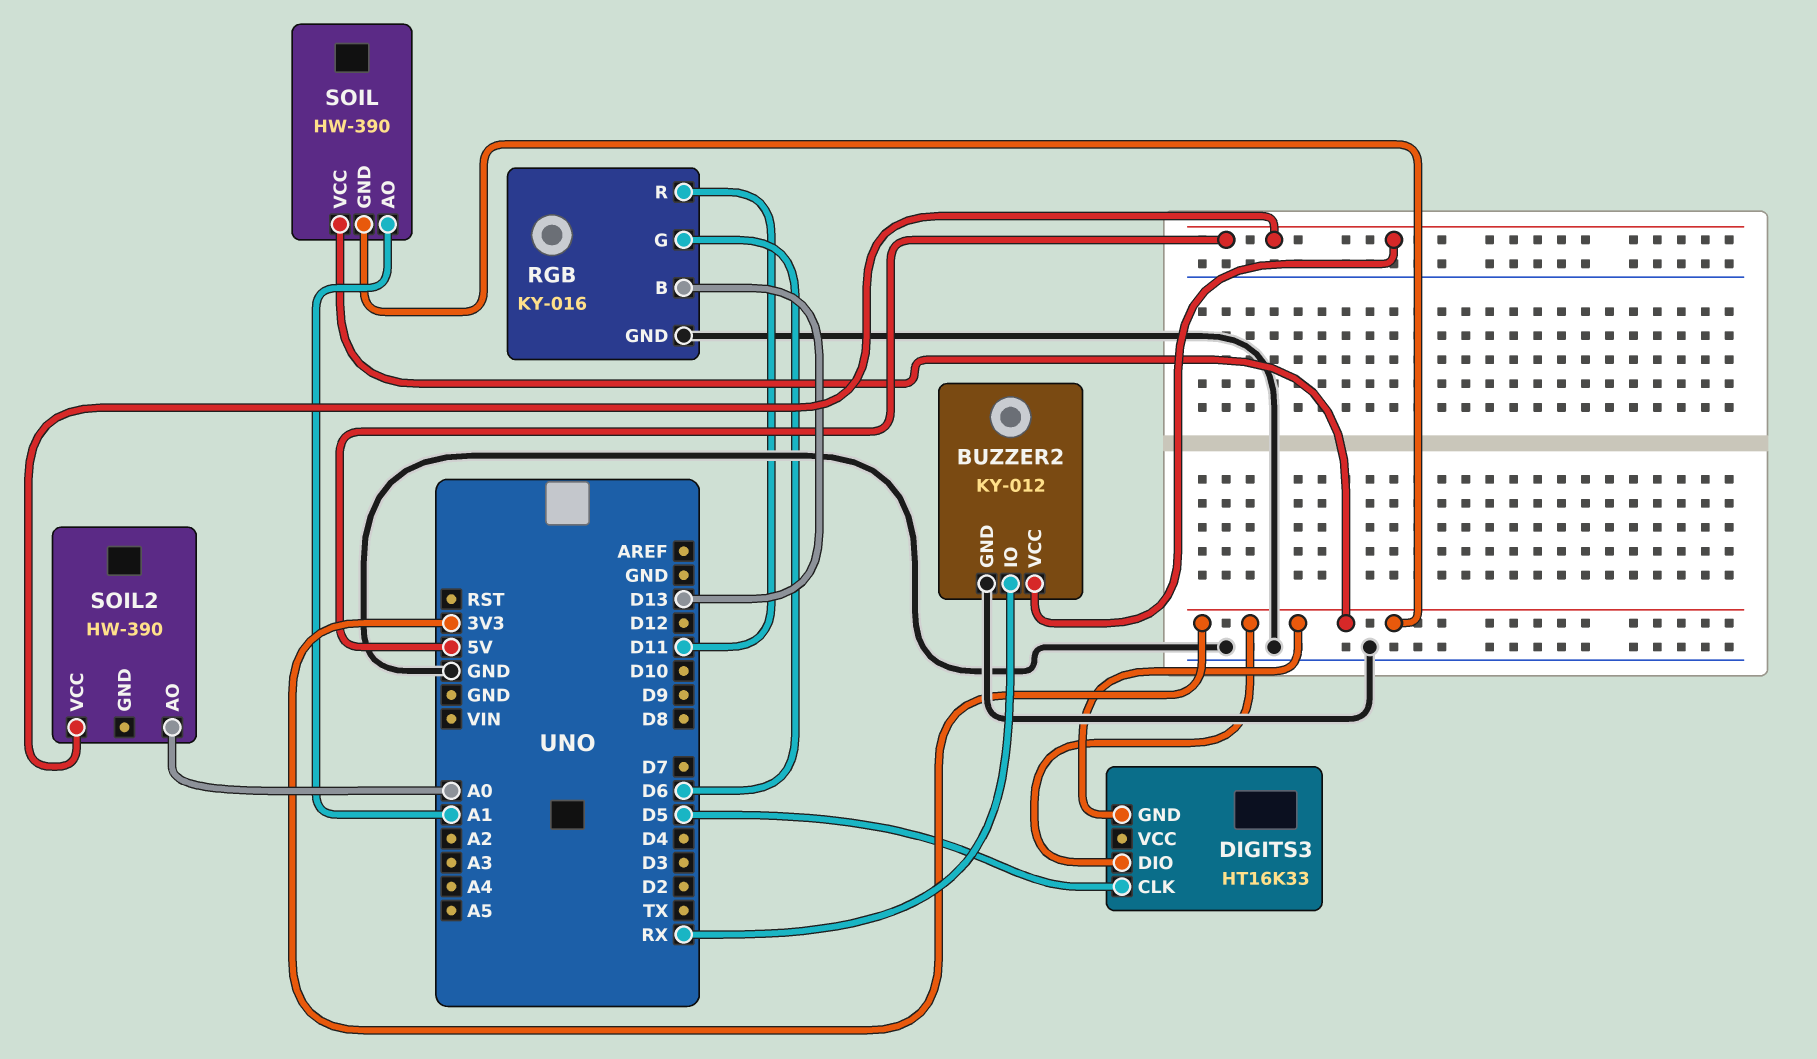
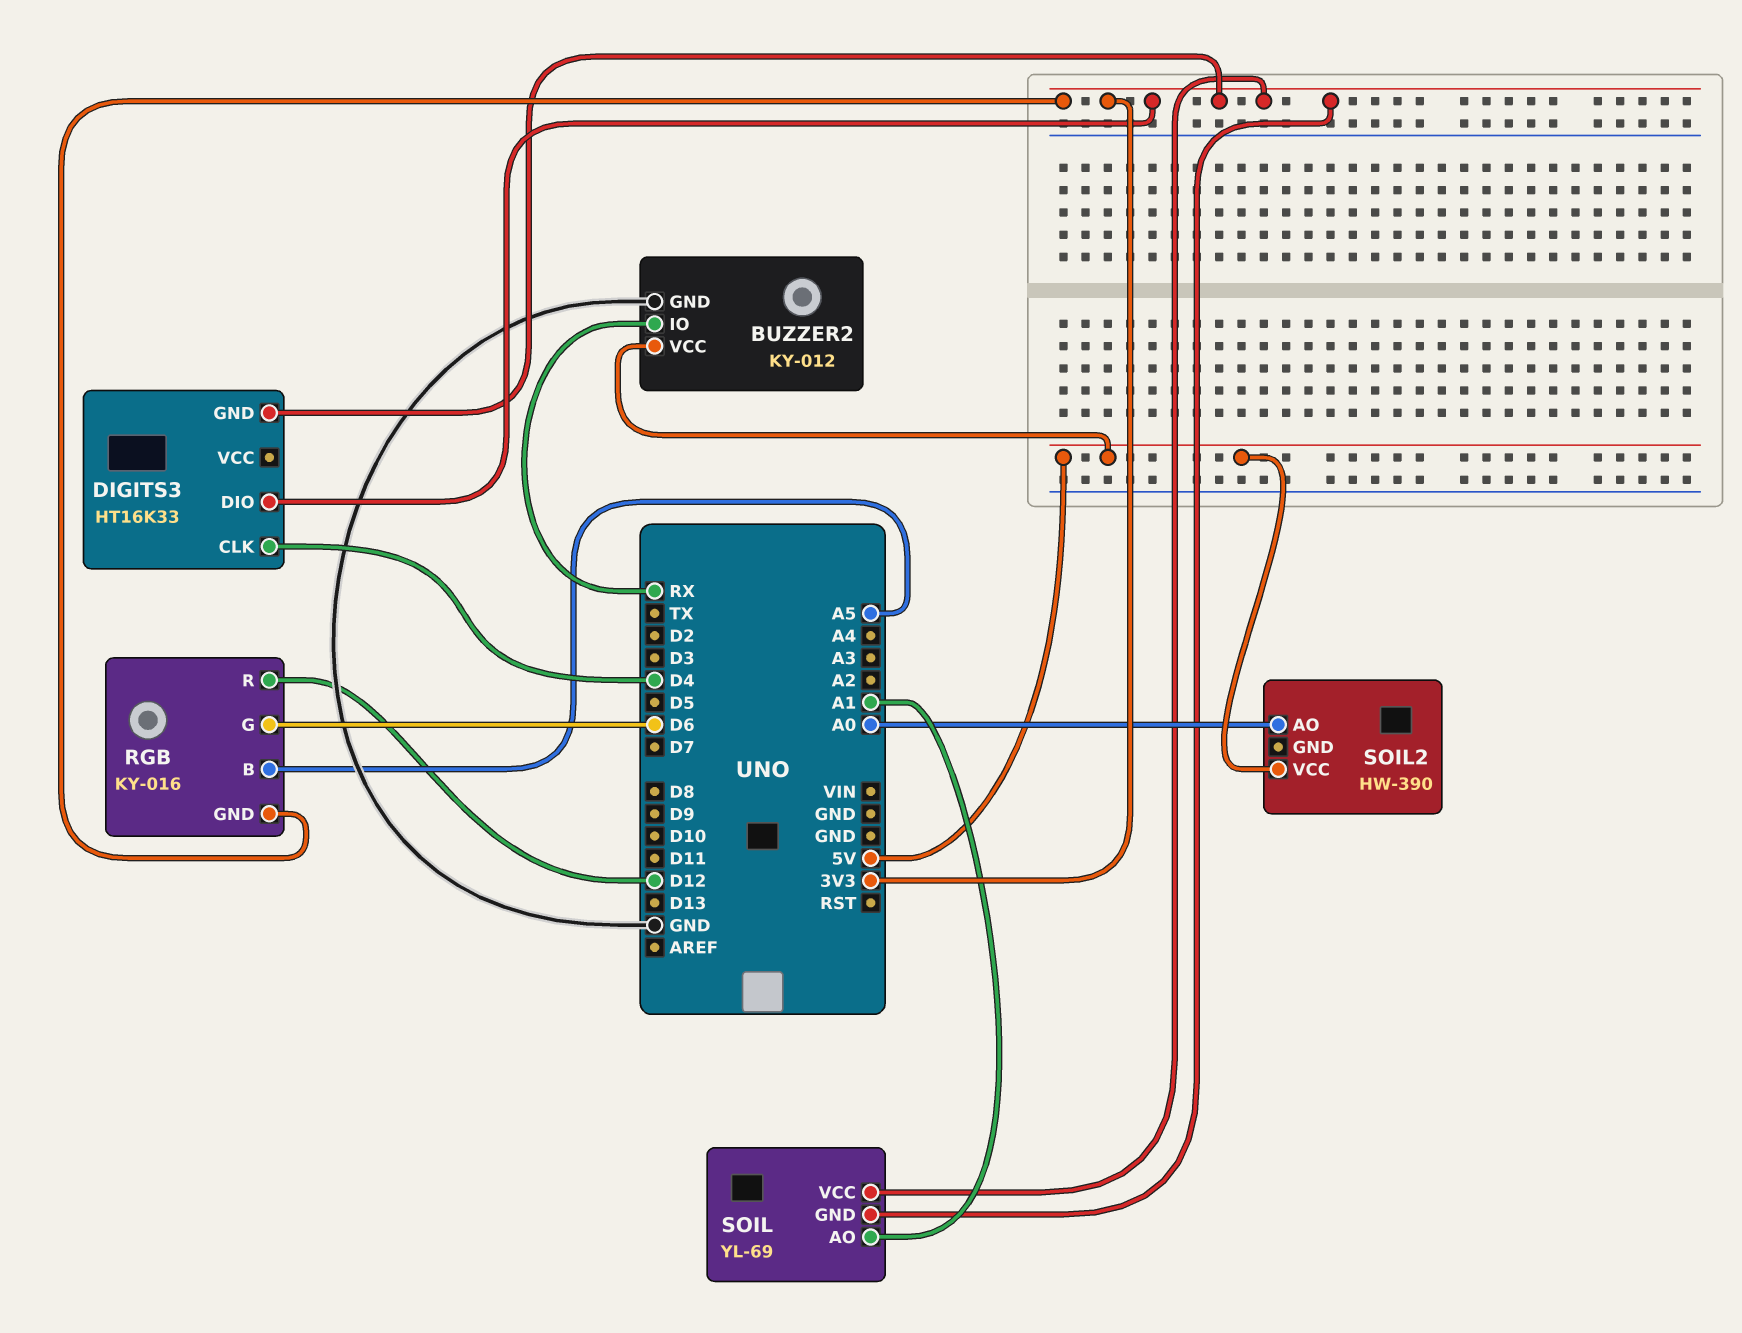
DIGITS3 pin CLK: D5 -> D4
RGB pin B: D13 -> A5
RGB pin GND: GND -> 3V3
RGB pin R: D11 -> D12
SOIL: HW-390 -> YL-69

